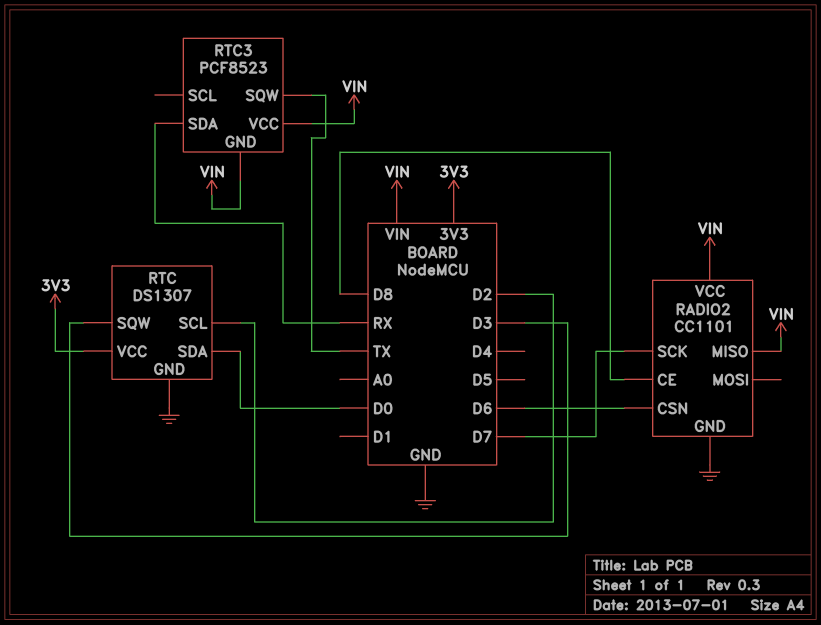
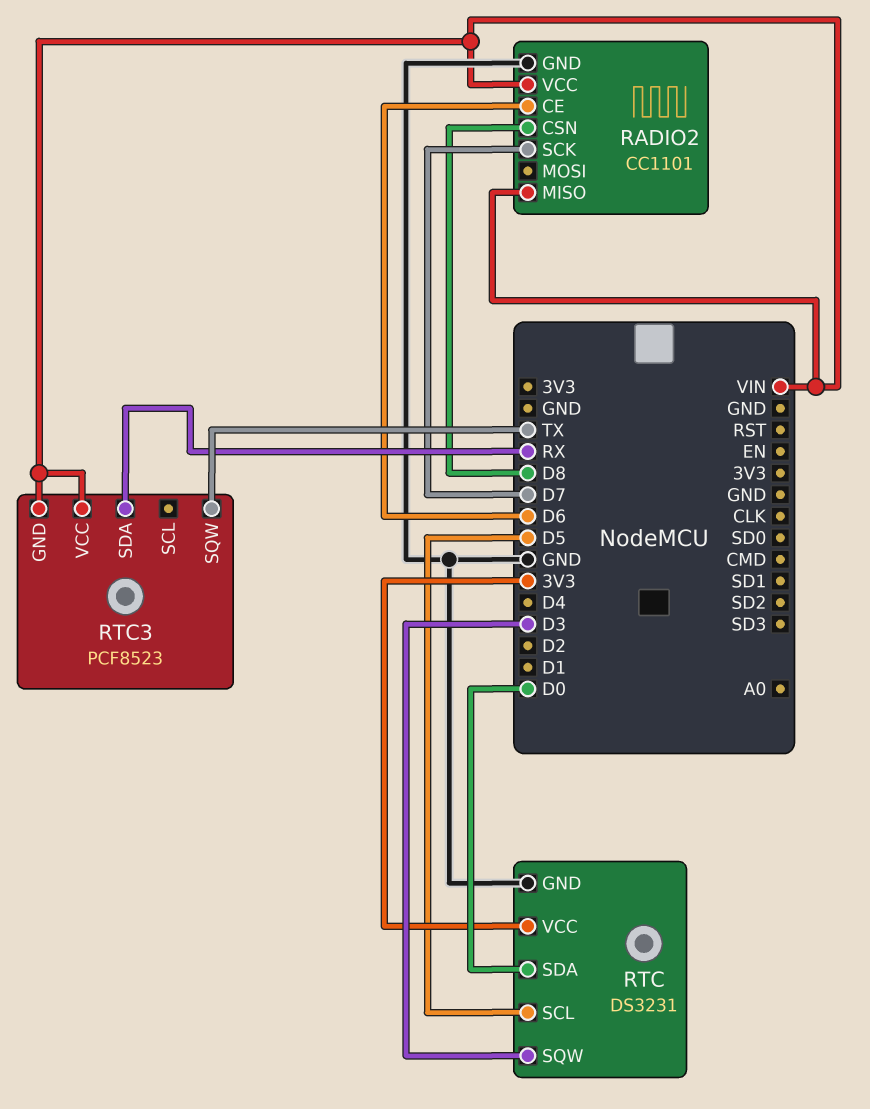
RADIO2 pin CE: D8 -> D6
RADIO2 pin CSN: D6 -> D8
RTC: DS1307 -> DS3231
RTC pin SCL: D2 -> D5

